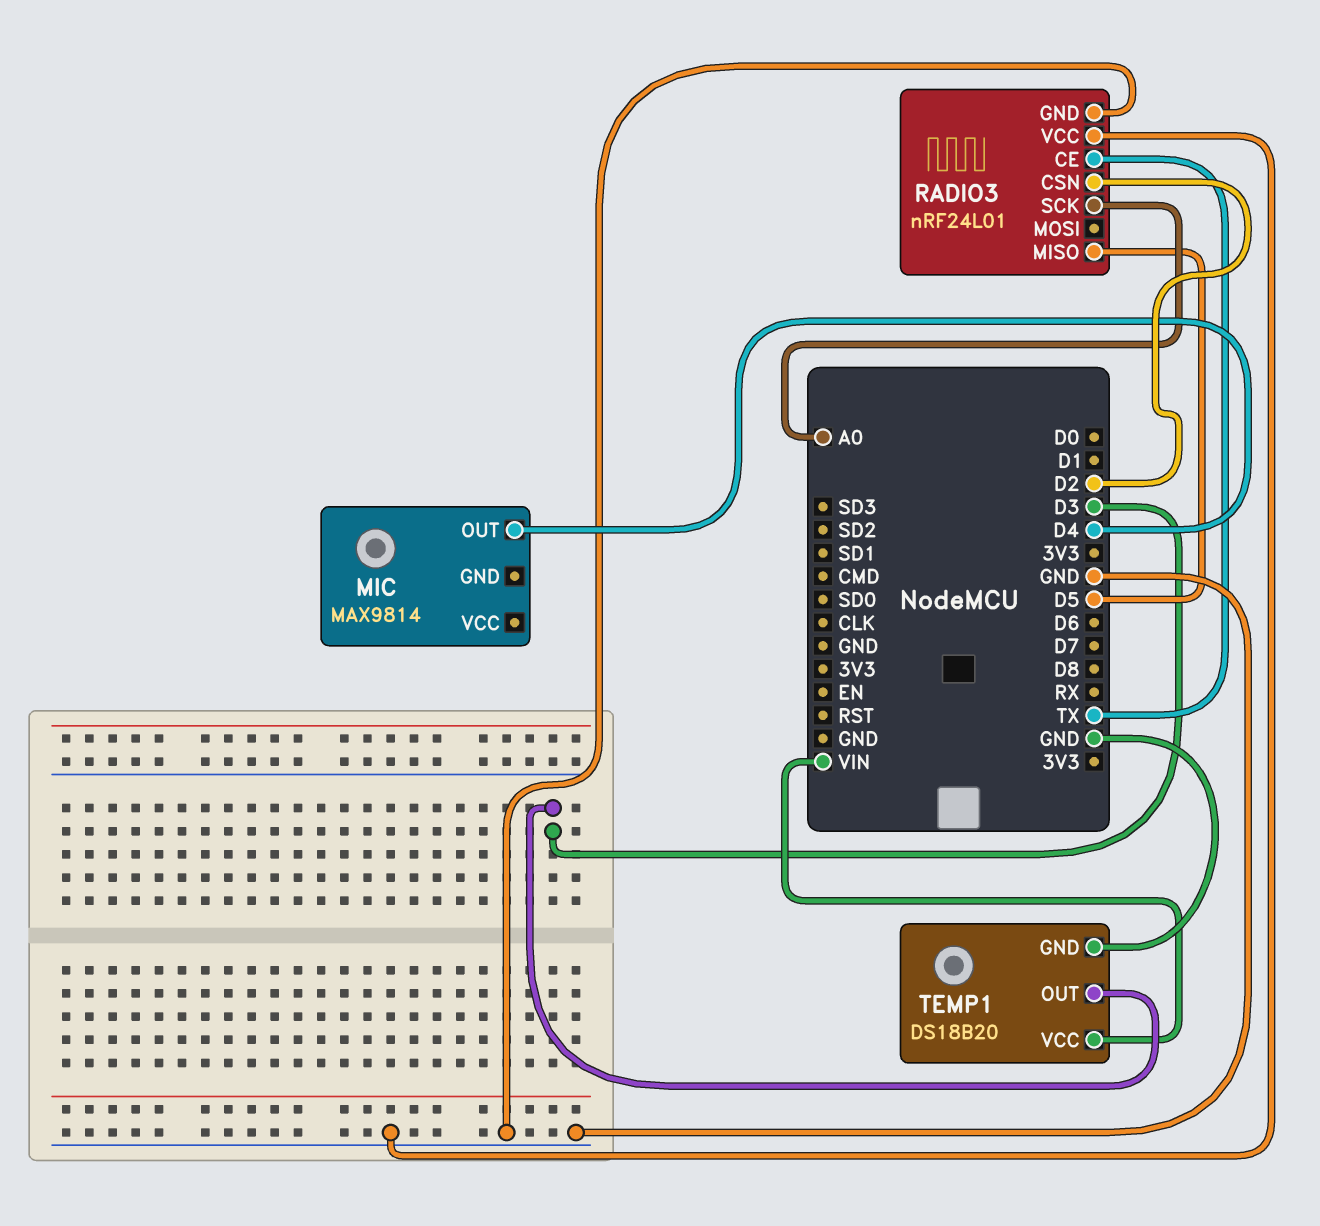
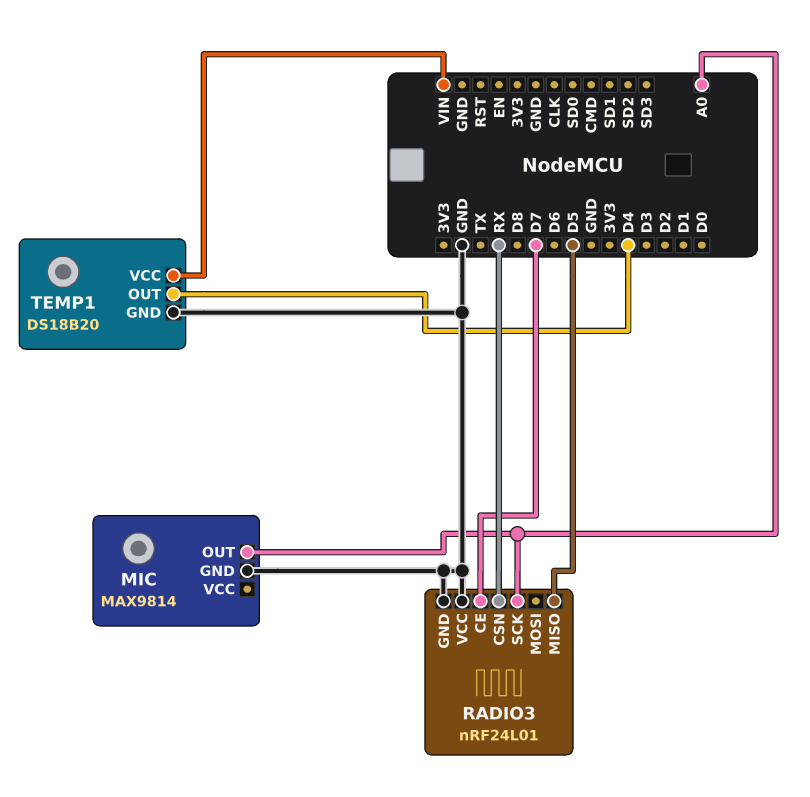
MIC pin GND: none -> GND
MIC pin OUT: D4 -> A0
RADIO3 pin CE: TX -> D7
RADIO3 pin CSN: D2 -> RX
TEMP1 pin OUT: D3 -> D4

